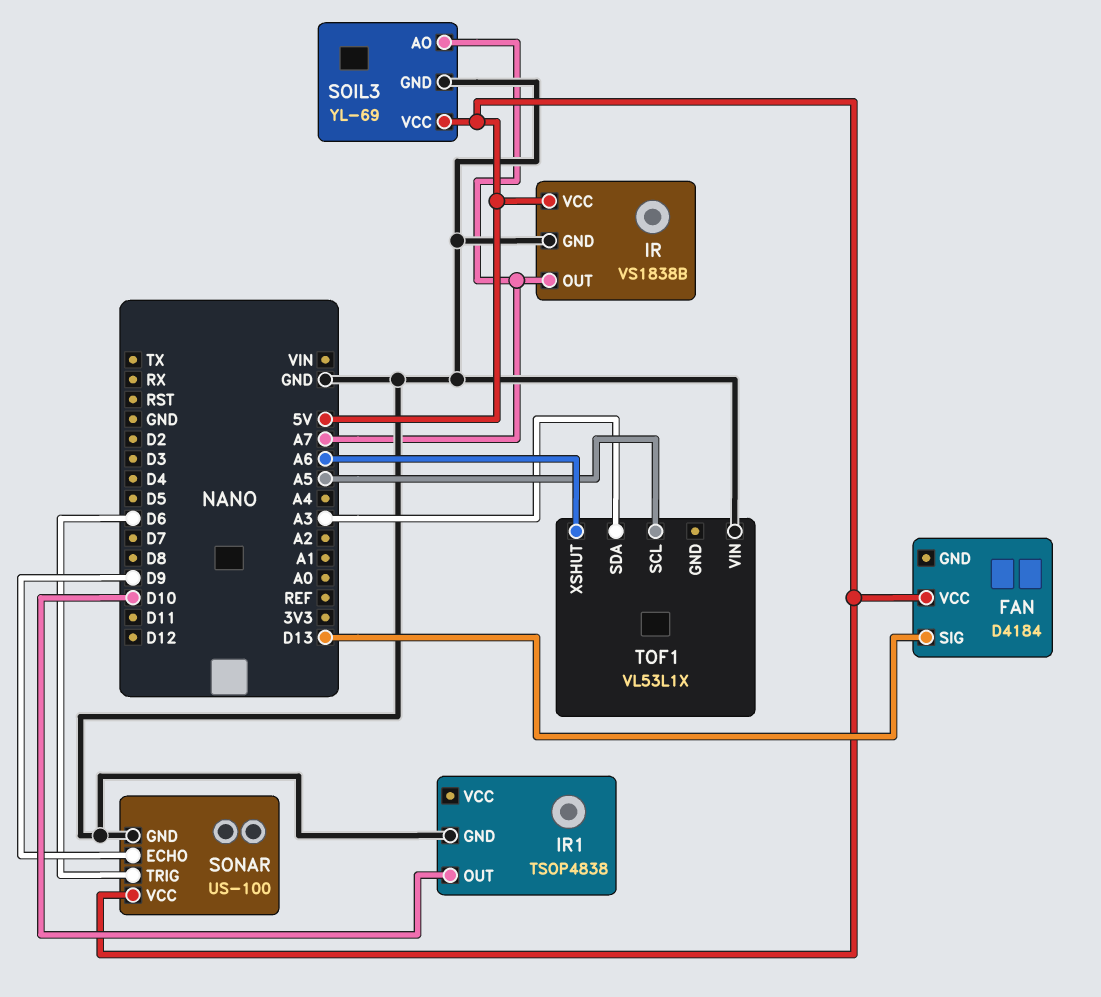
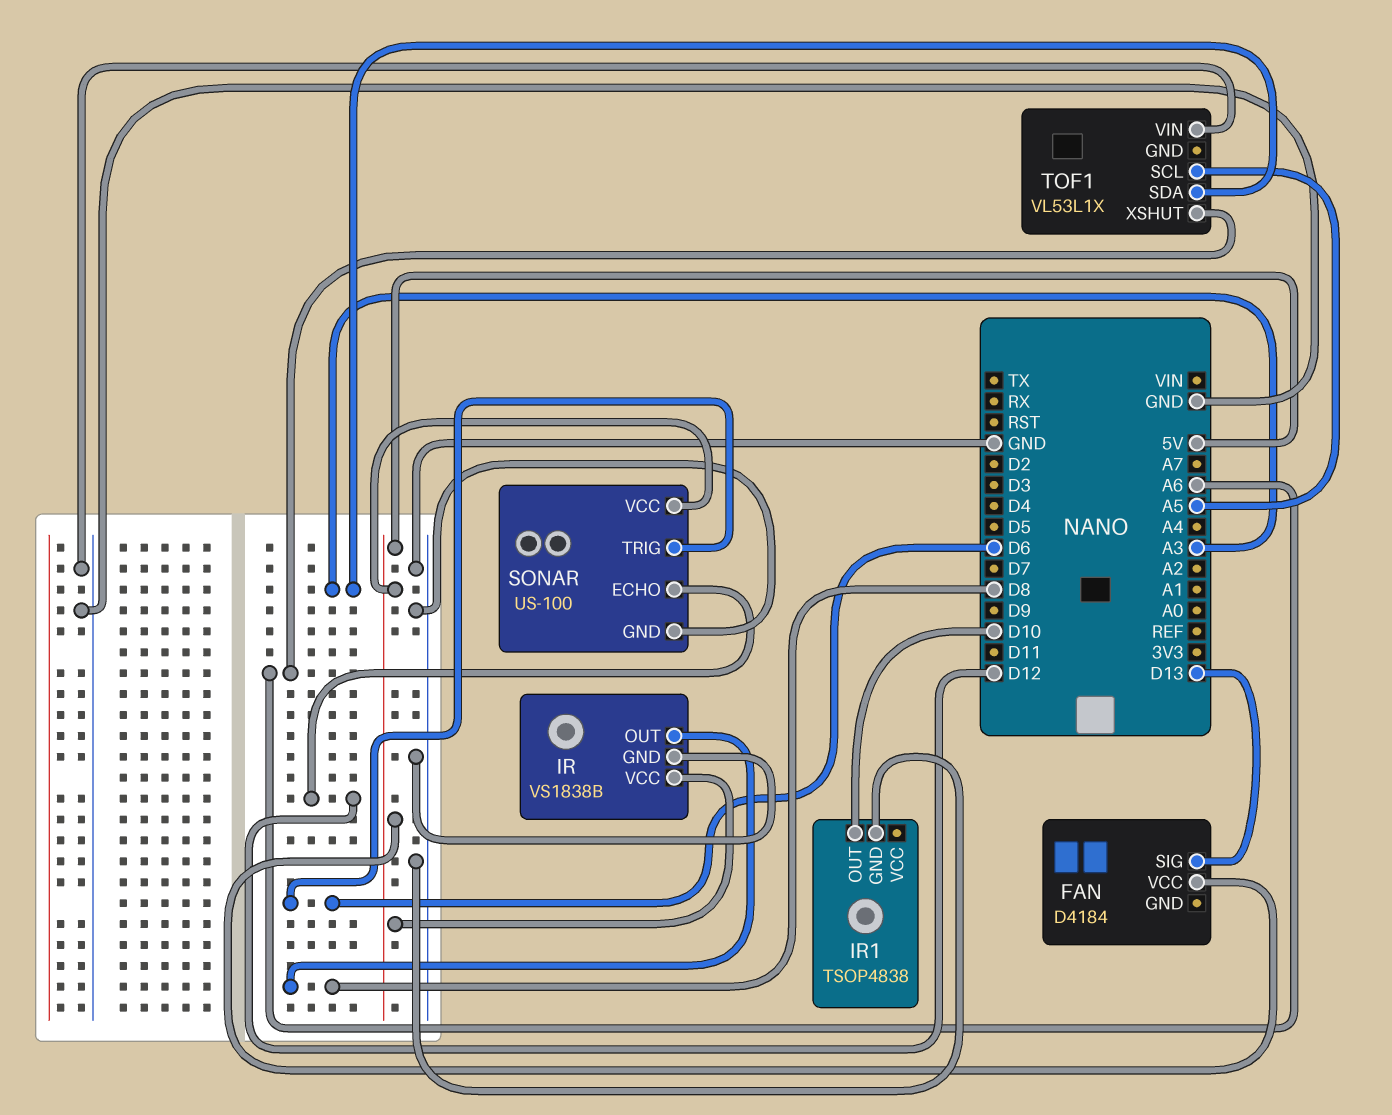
IR pin OUT: A7 -> D8
SOIL3: YL-69 -> none
SOIL3 pin AO: A7 -> none
SOIL3 pin GND: GND -> none
SOIL3 pin VCC: 5V -> none
SONAR pin ECHO: D9 -> D12

